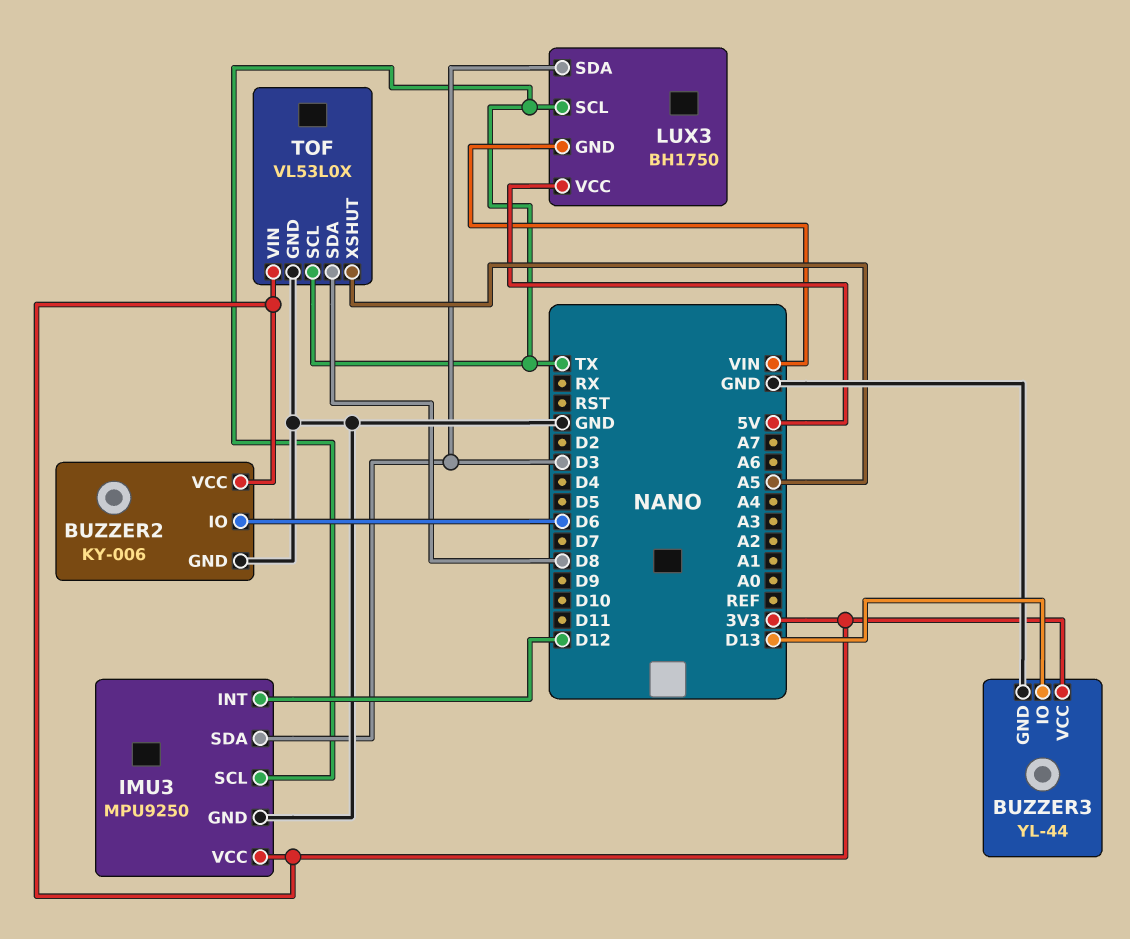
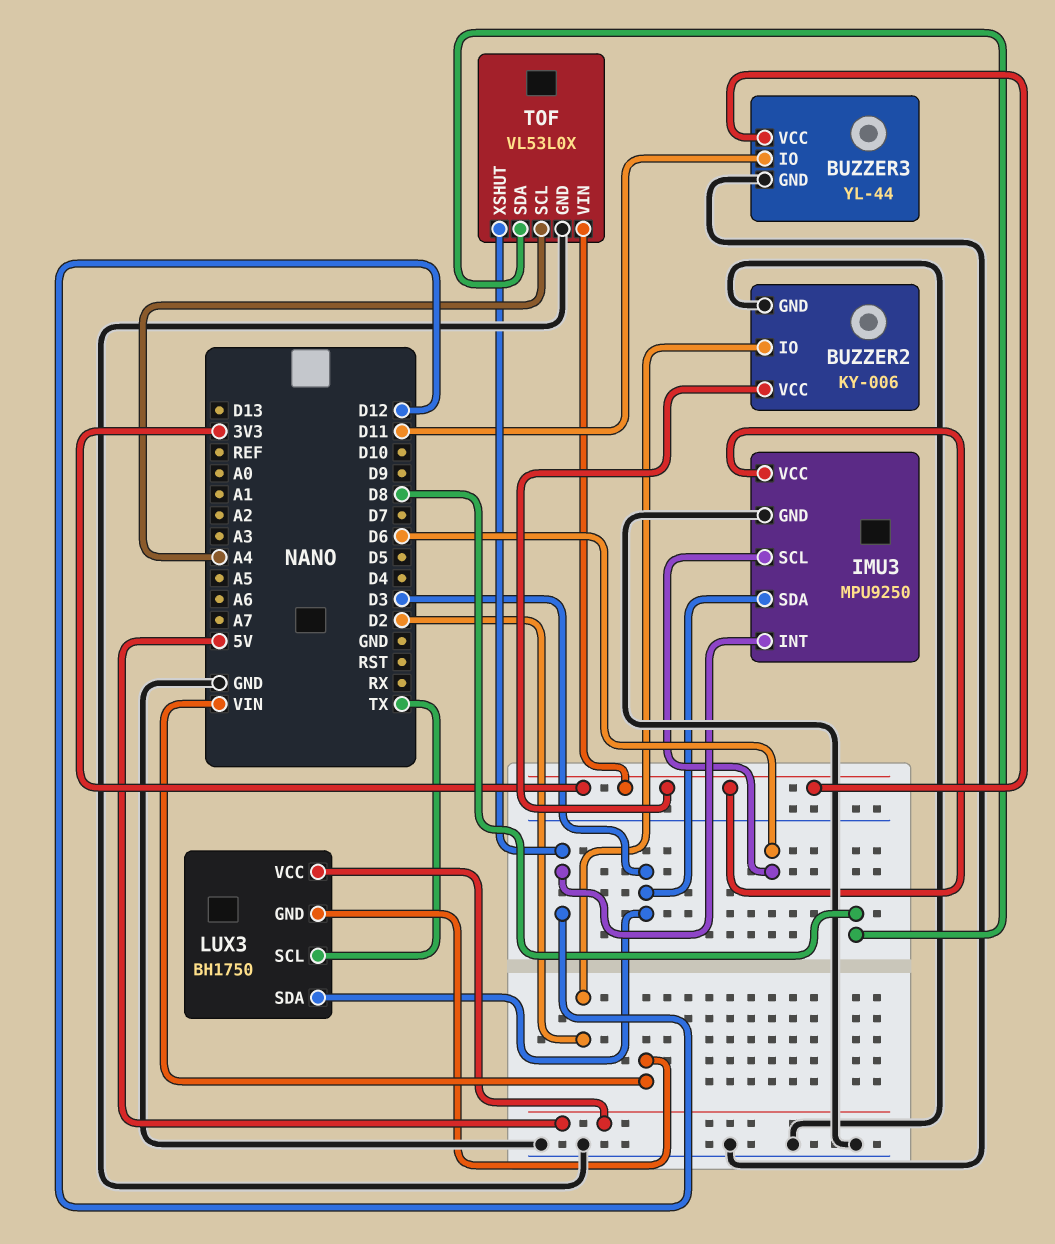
BUZZER2 pin IO: D6 -> D2
BUZZER3 pin IO: D13 -> D11
IMU3 pin SCL: TX -> D6
TOF pin SCL: TX -> A4
TOF pin XSHUT: A5 -> D12

